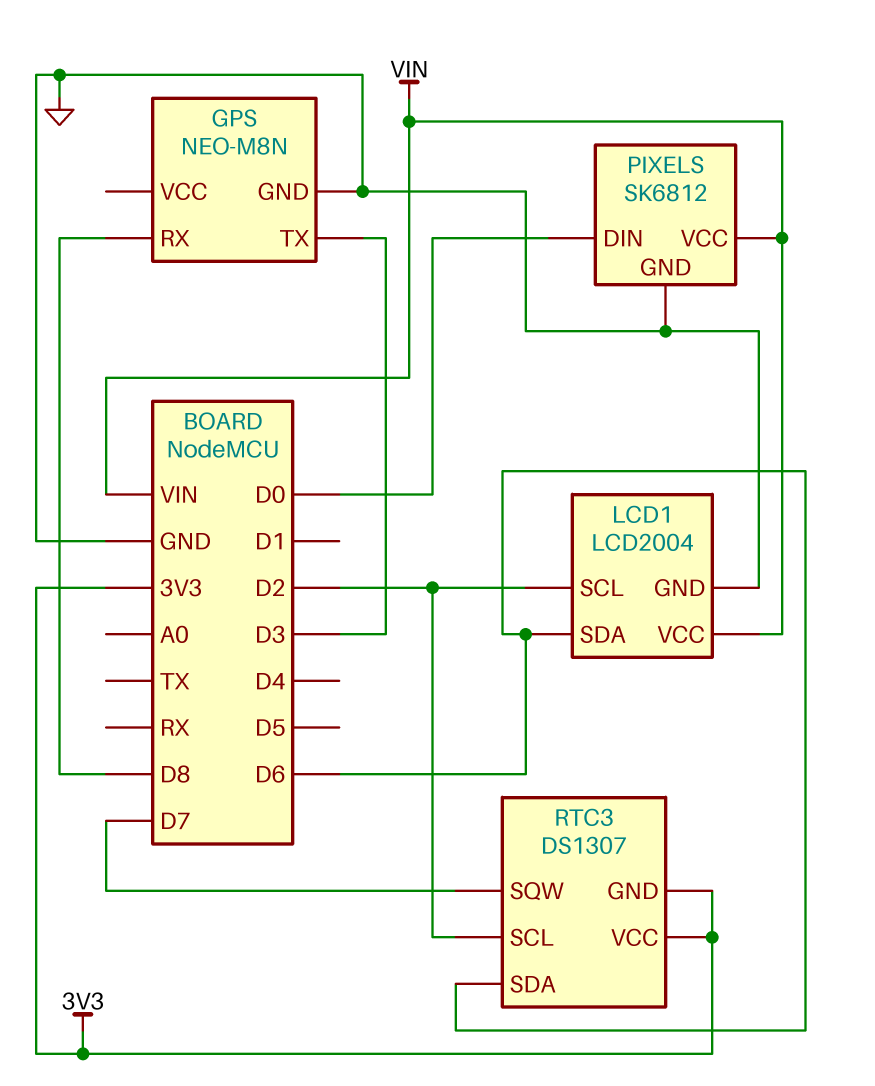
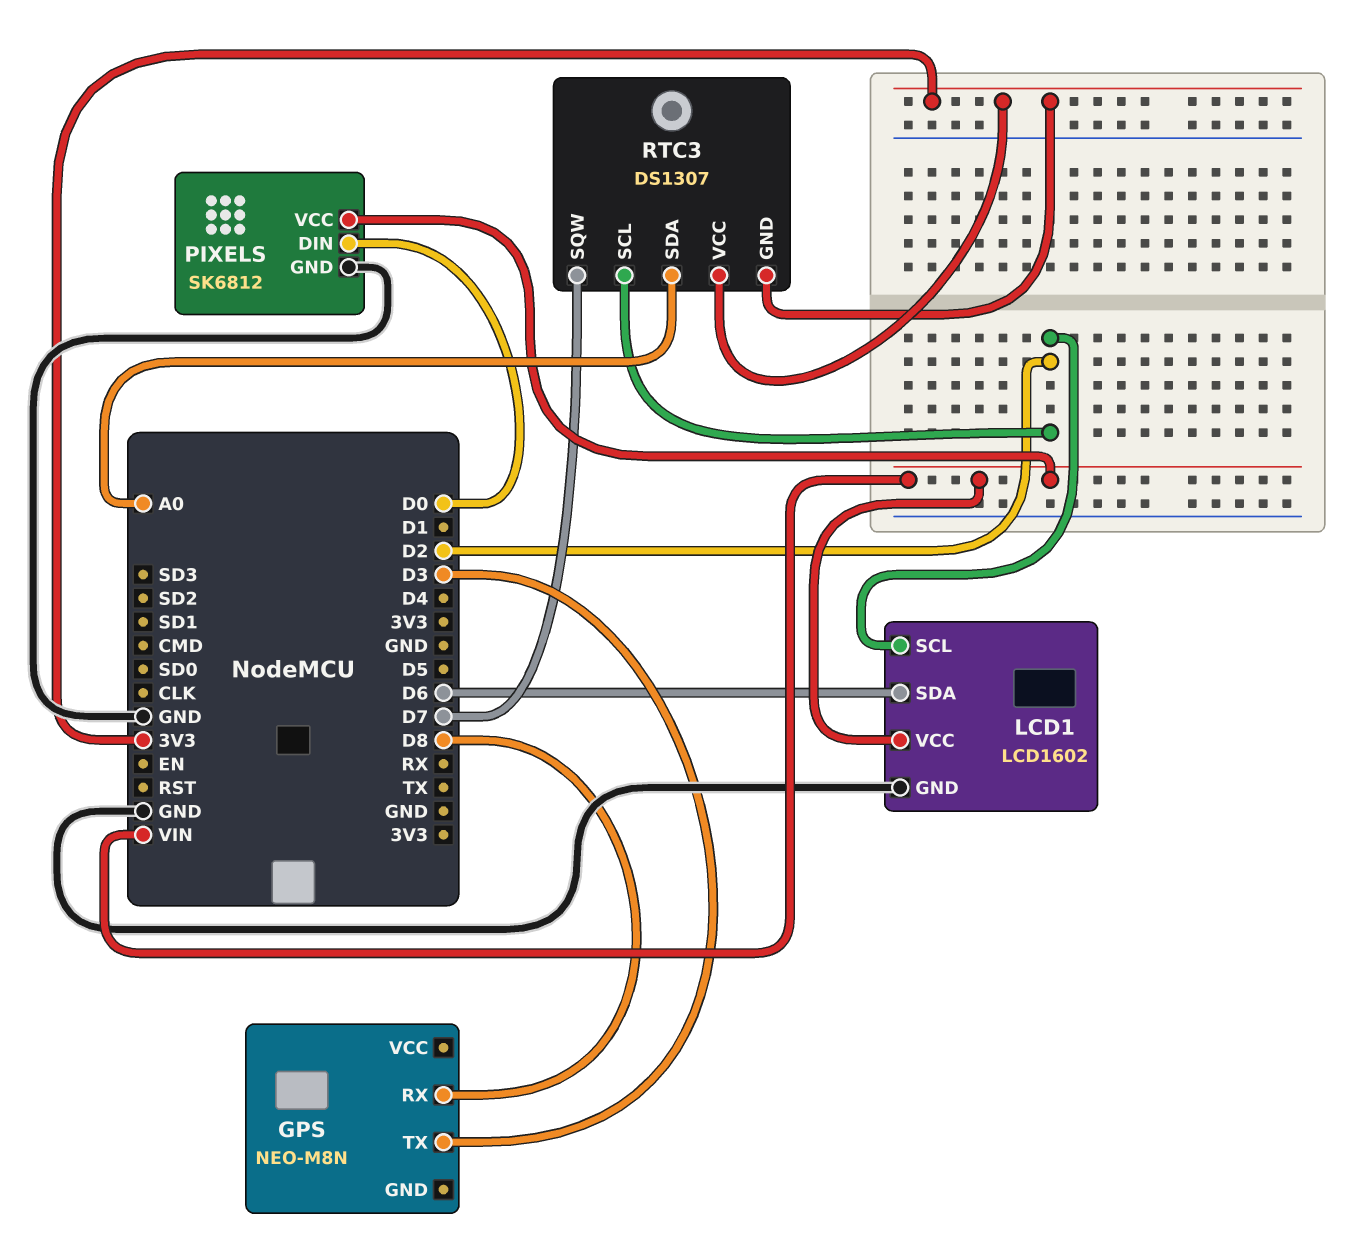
GPS pin GND: GND -> none
LCD1: LCD2004 -> LCD1602
RTC3 pin SDA: D6 -> A0

